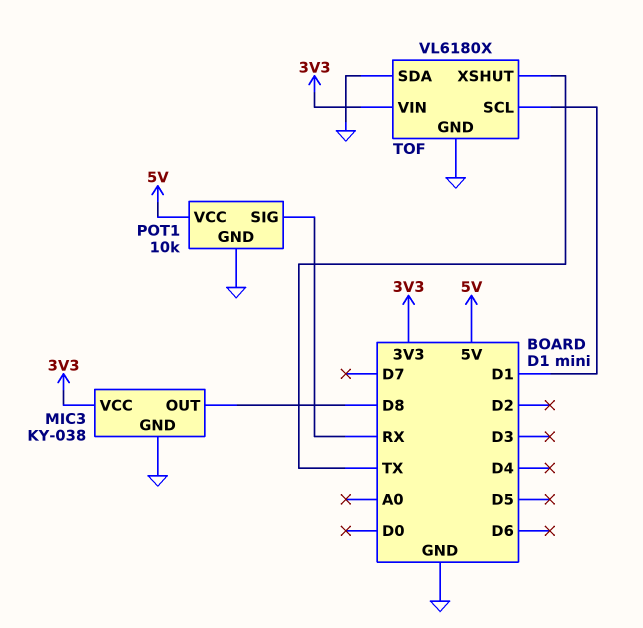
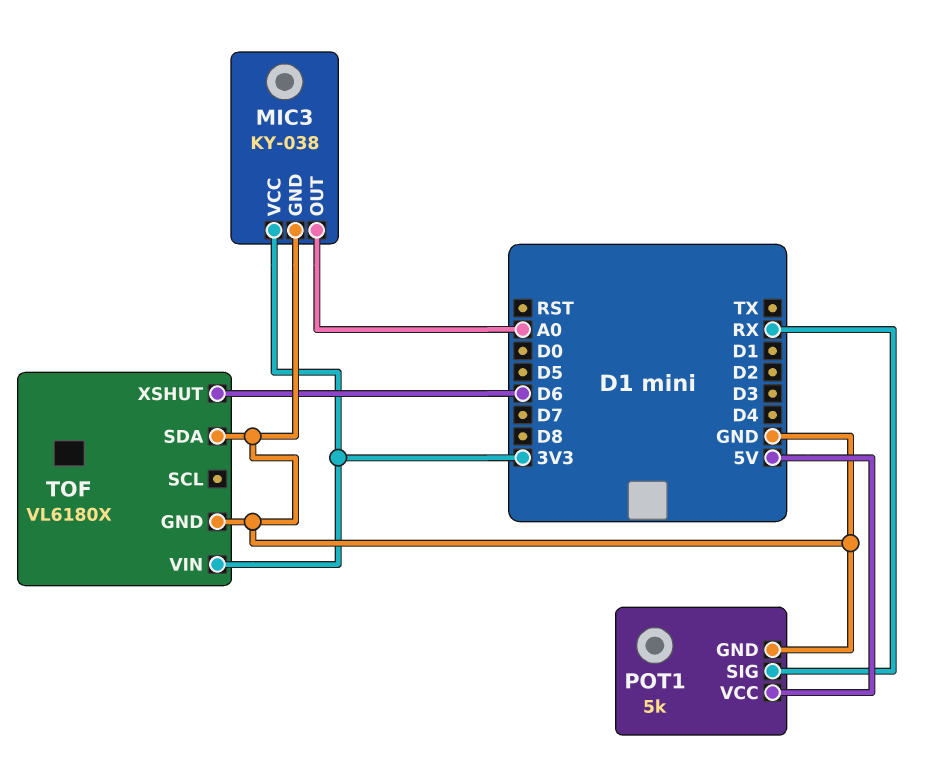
MIC3 pin OUT: D8 -> A0
POT1: 10k -> 5k
TOF pin SCL: D1 -> none
TOF pin XSHUT: TX -> D6

